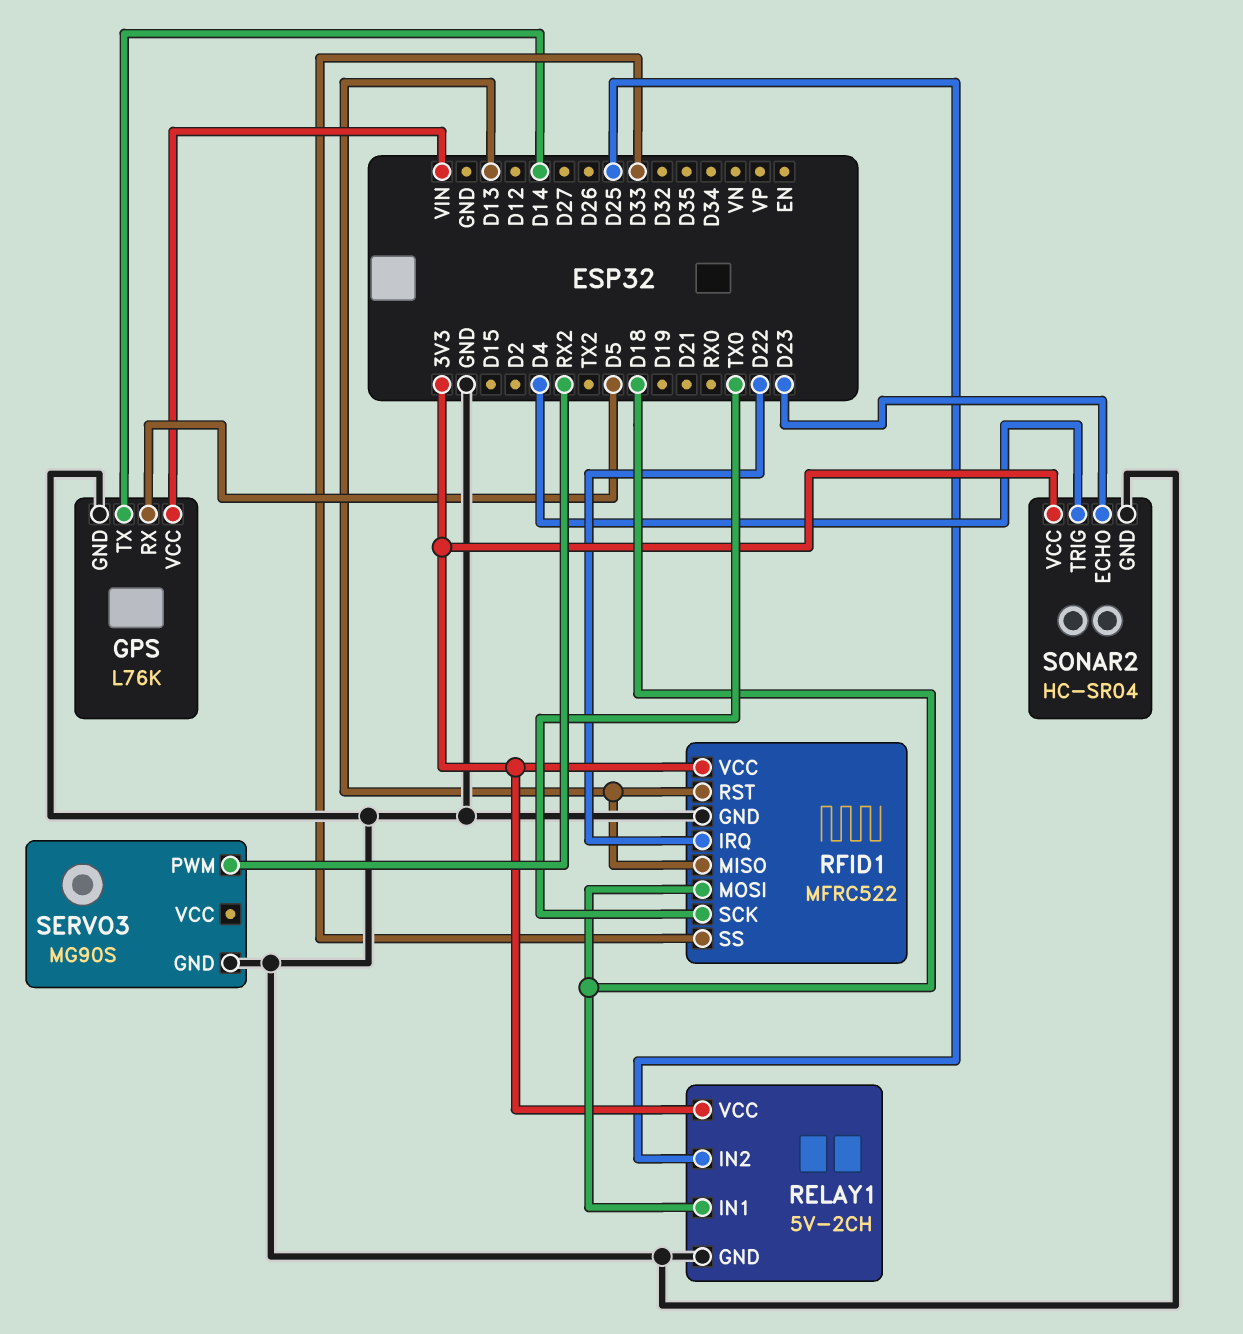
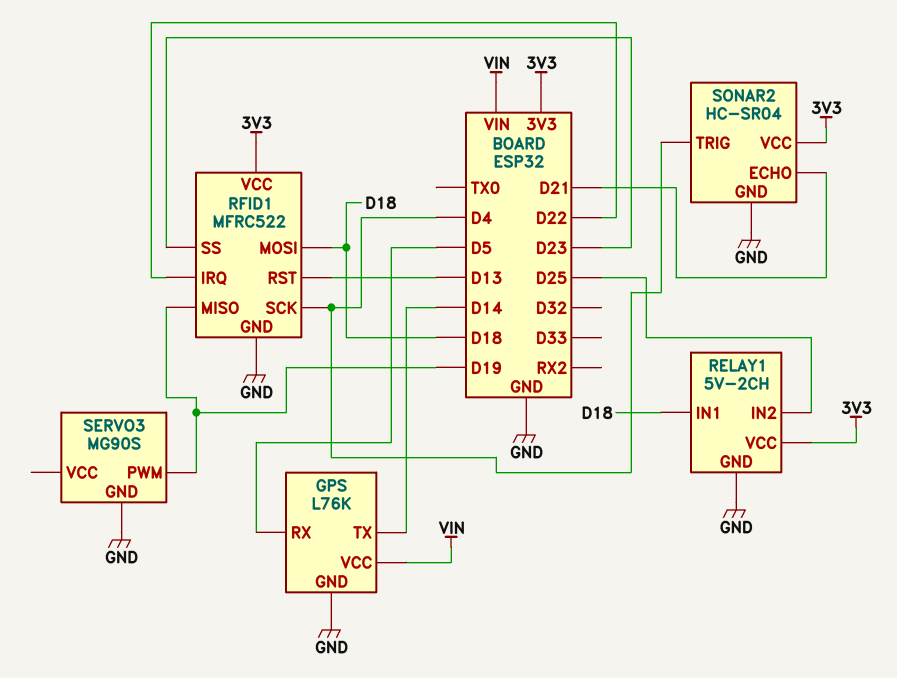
RFID1 pin MISO: D13 -> D19
RFID1 pin SCK: TX0 -> D4
RFID1 pin SS: D33 -> D23
SERVO3 pin PWM: RX2 -> D19
SONAR2 pin ECHO: D23 -> D21

